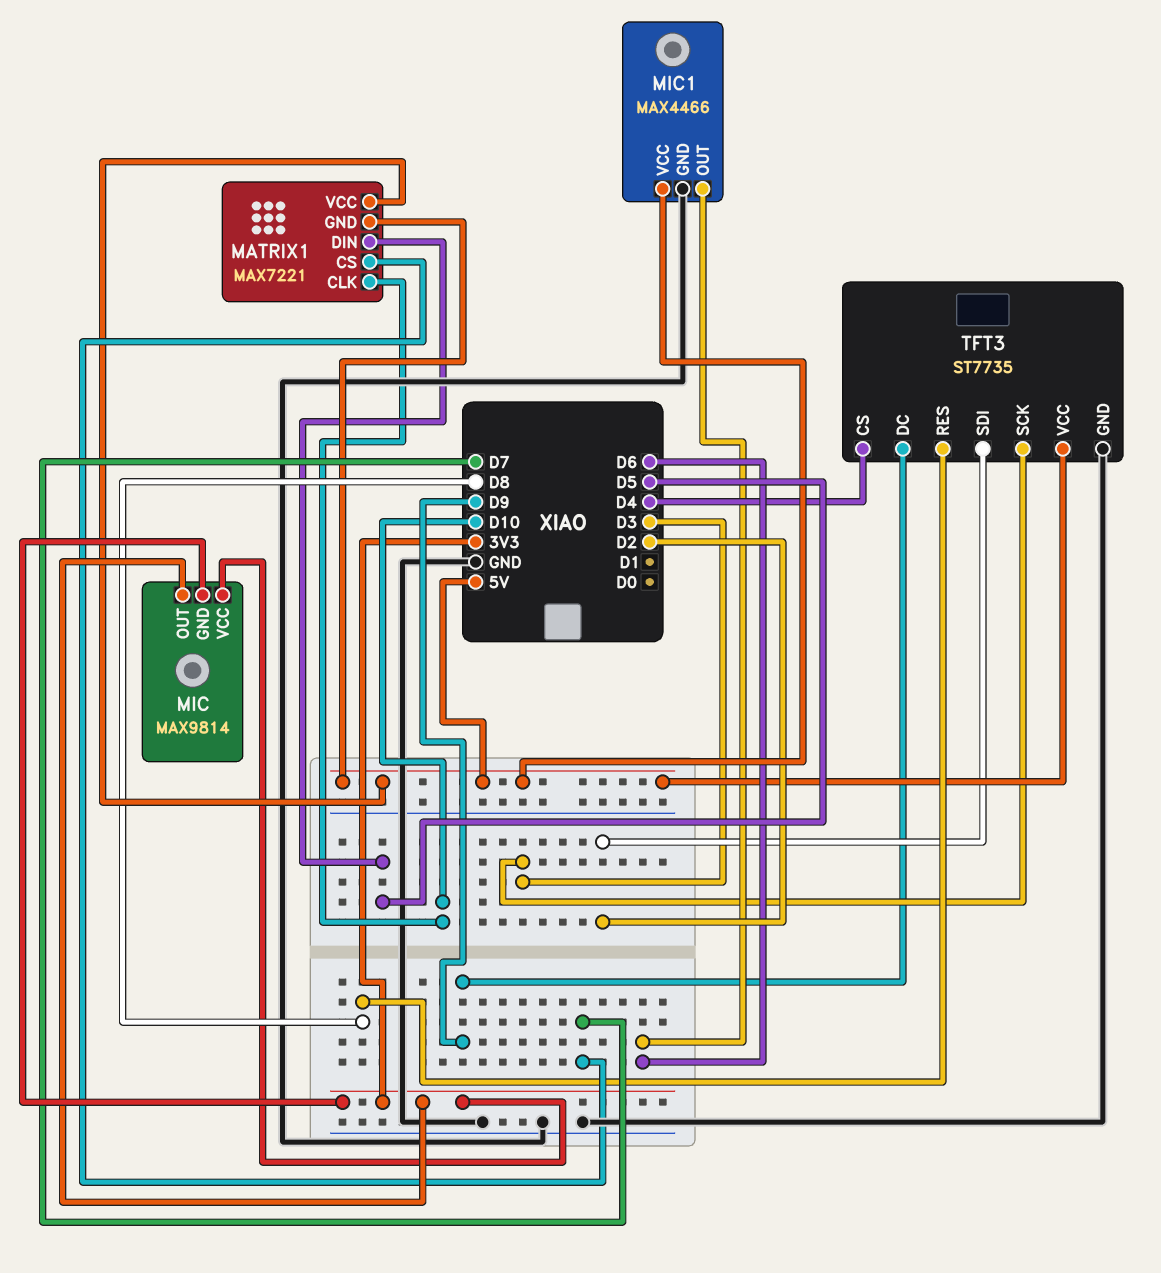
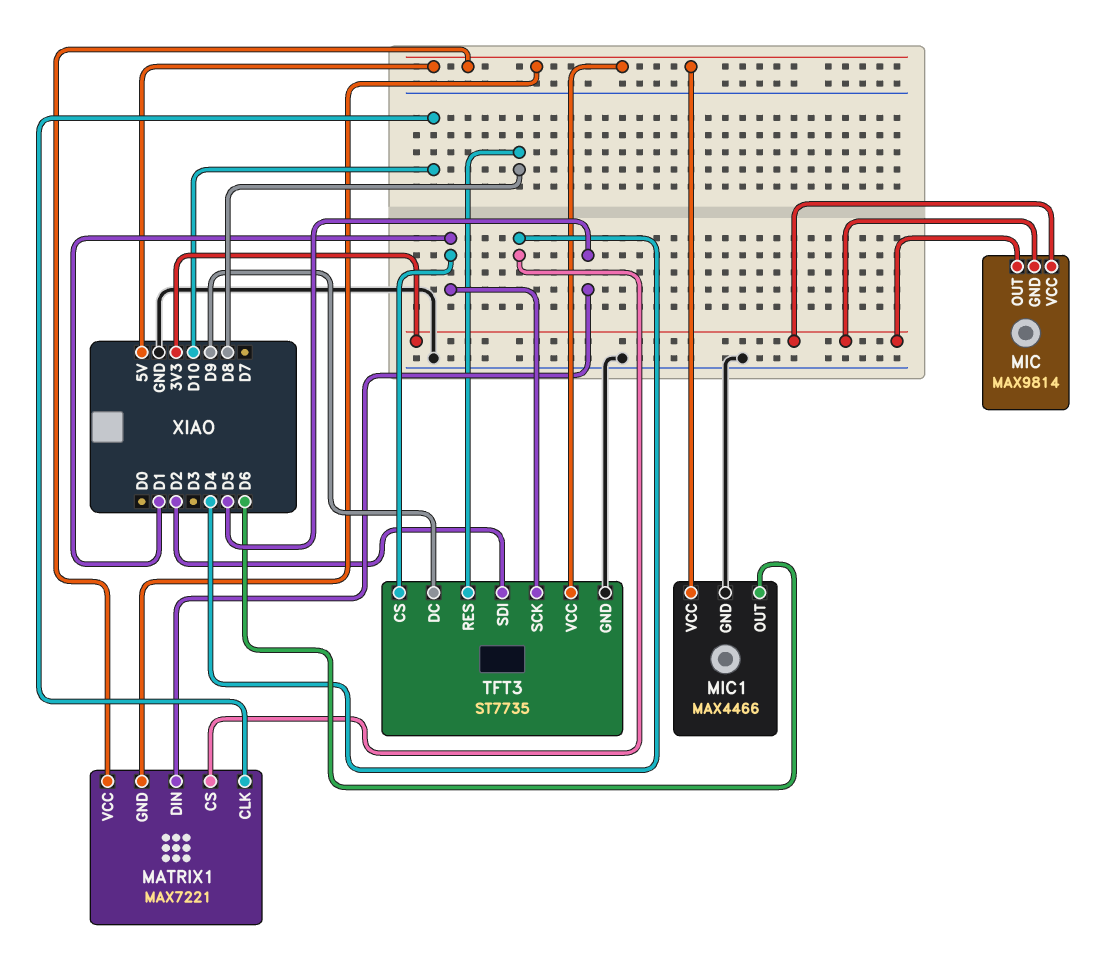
MATRIX1 pin CS: D7 -> D4
TFT3 pin CS: D4 -> D1
TFT3 pin SCK: D3 -> D1

